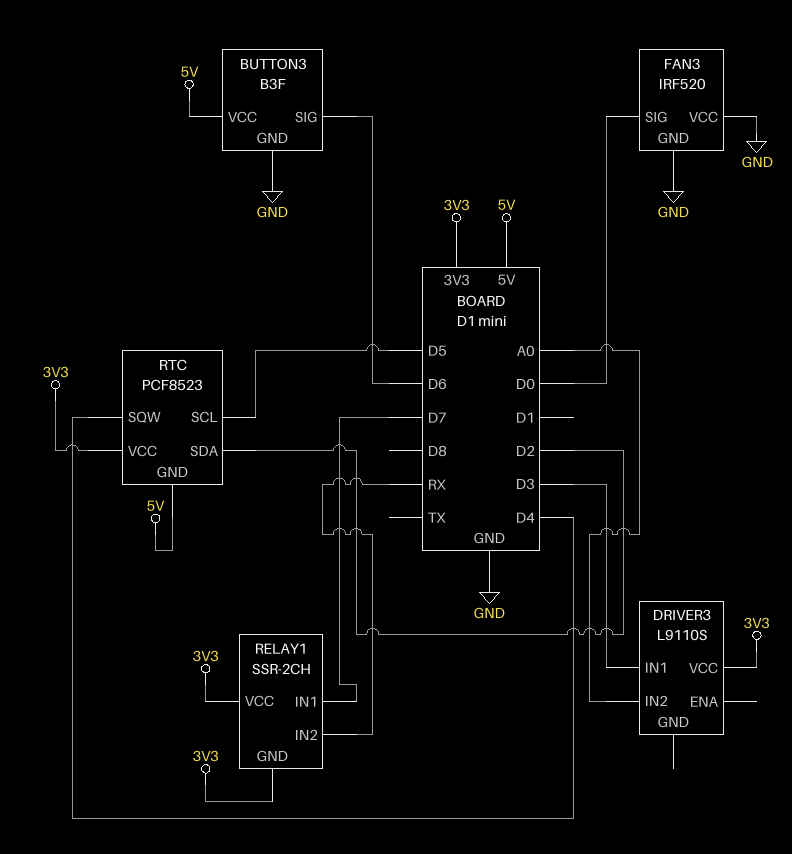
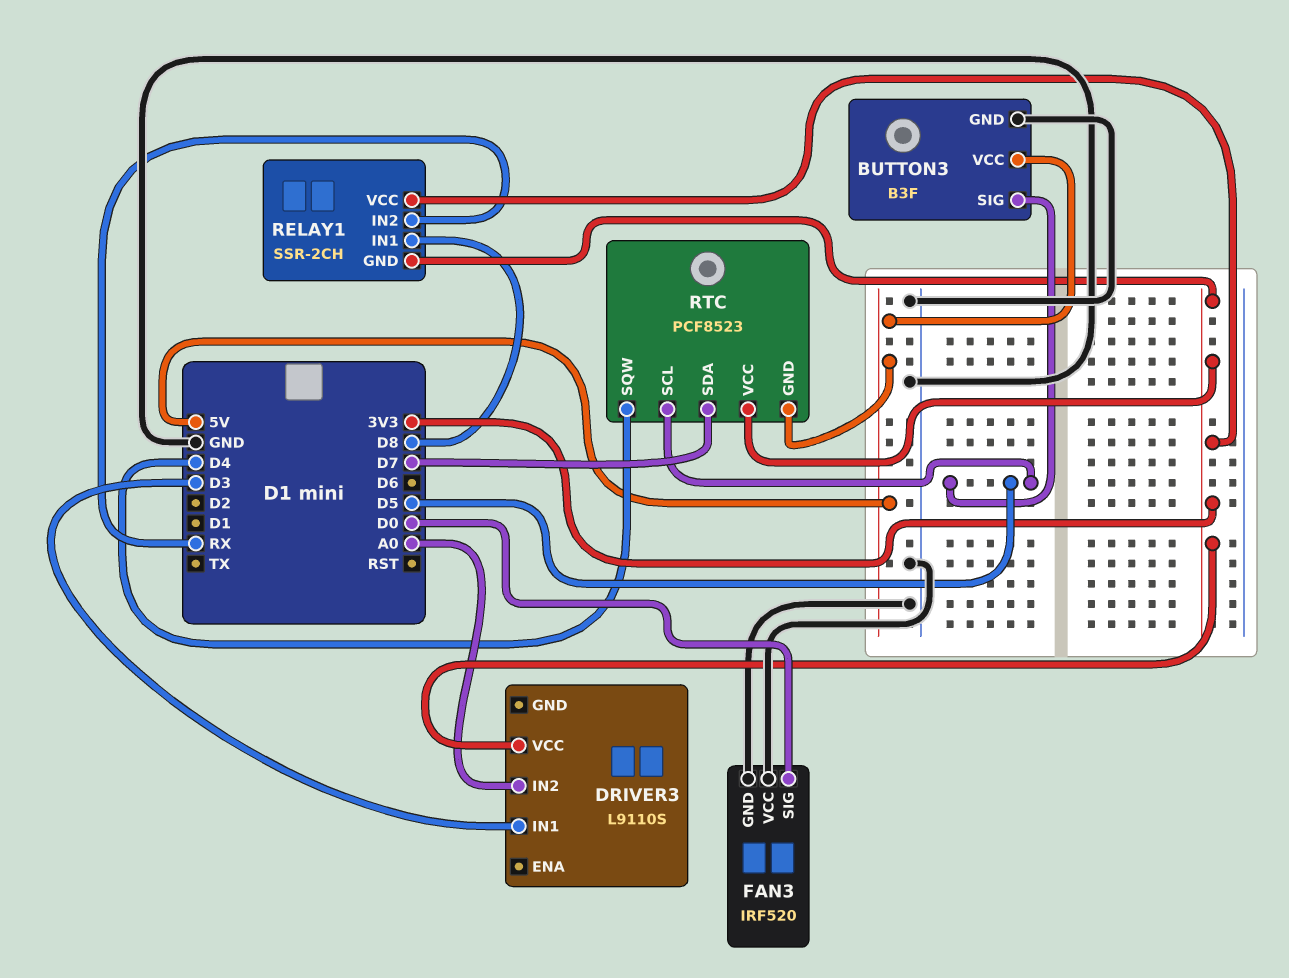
BUTTON3 pin SIG: D6 -> D5
RELAY1 pin IN1: D7 -> D8
RTC pin SDA: D2 -> D7

